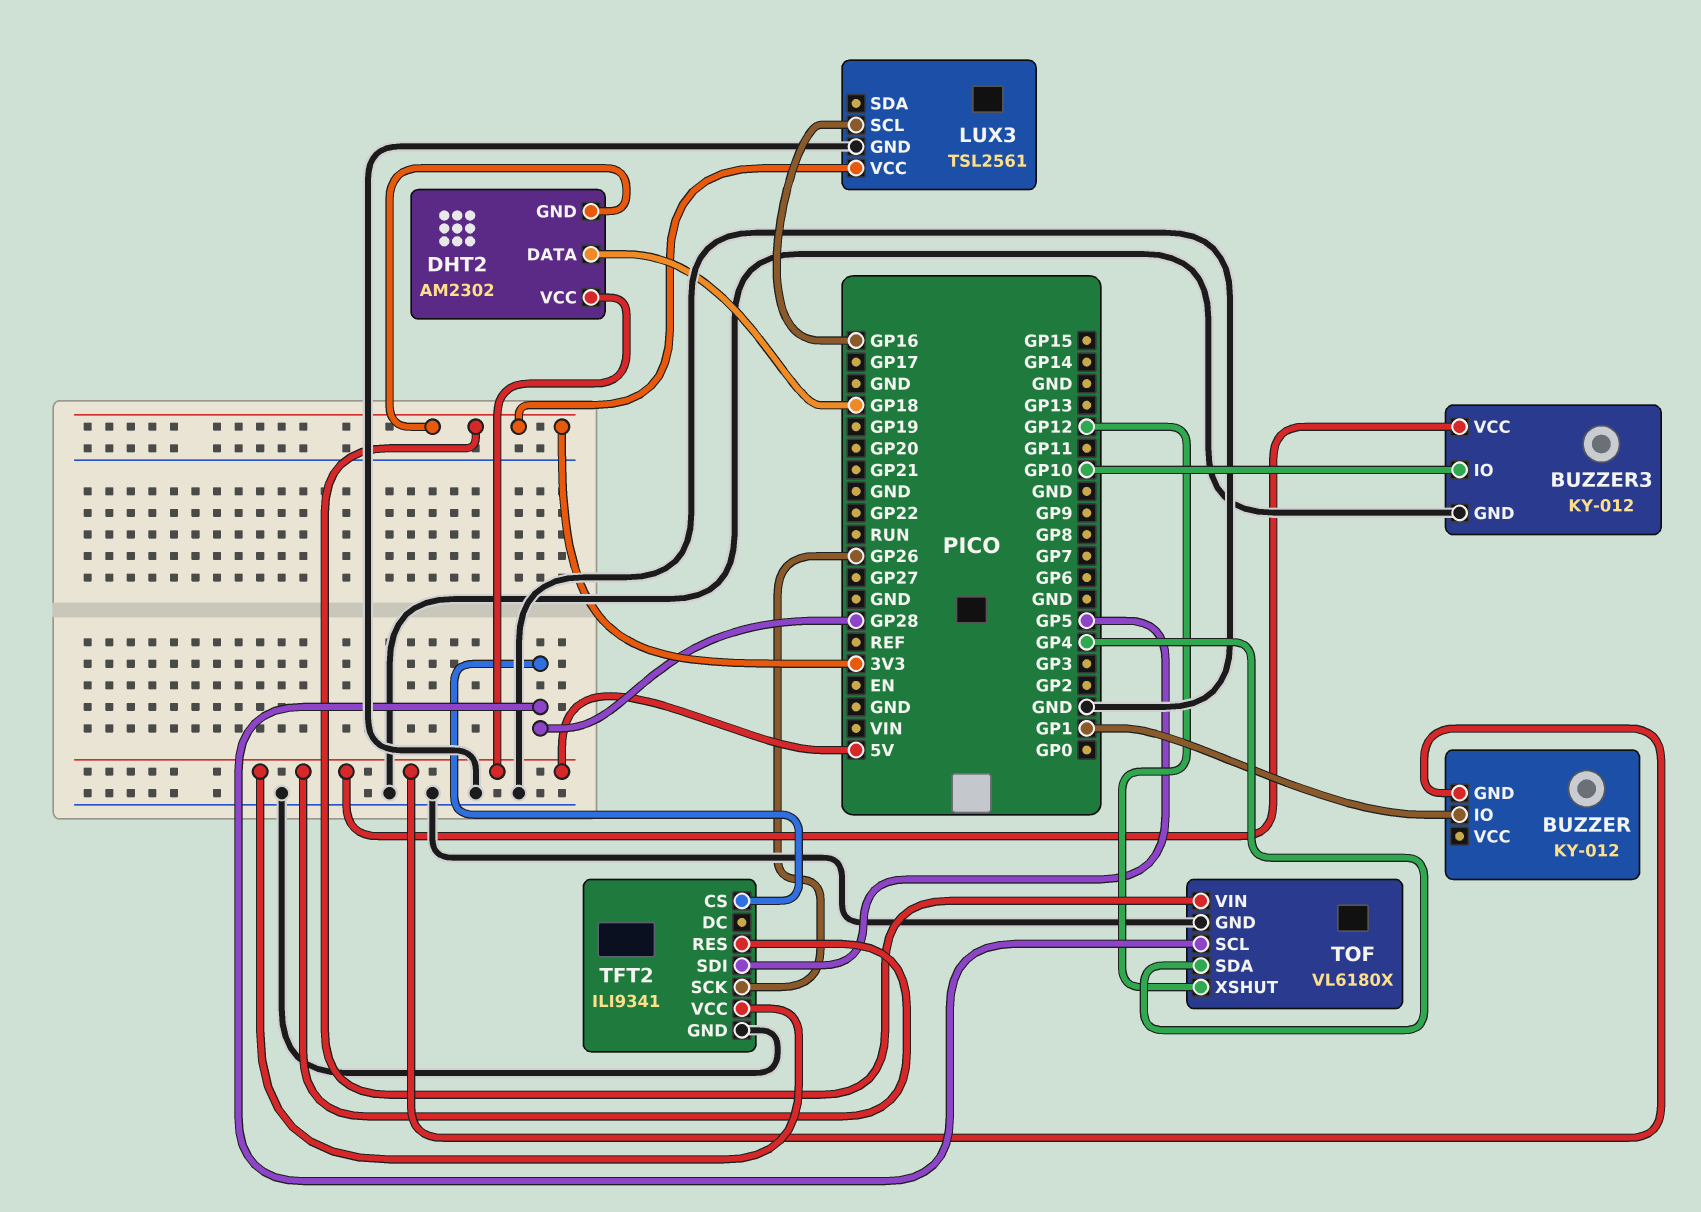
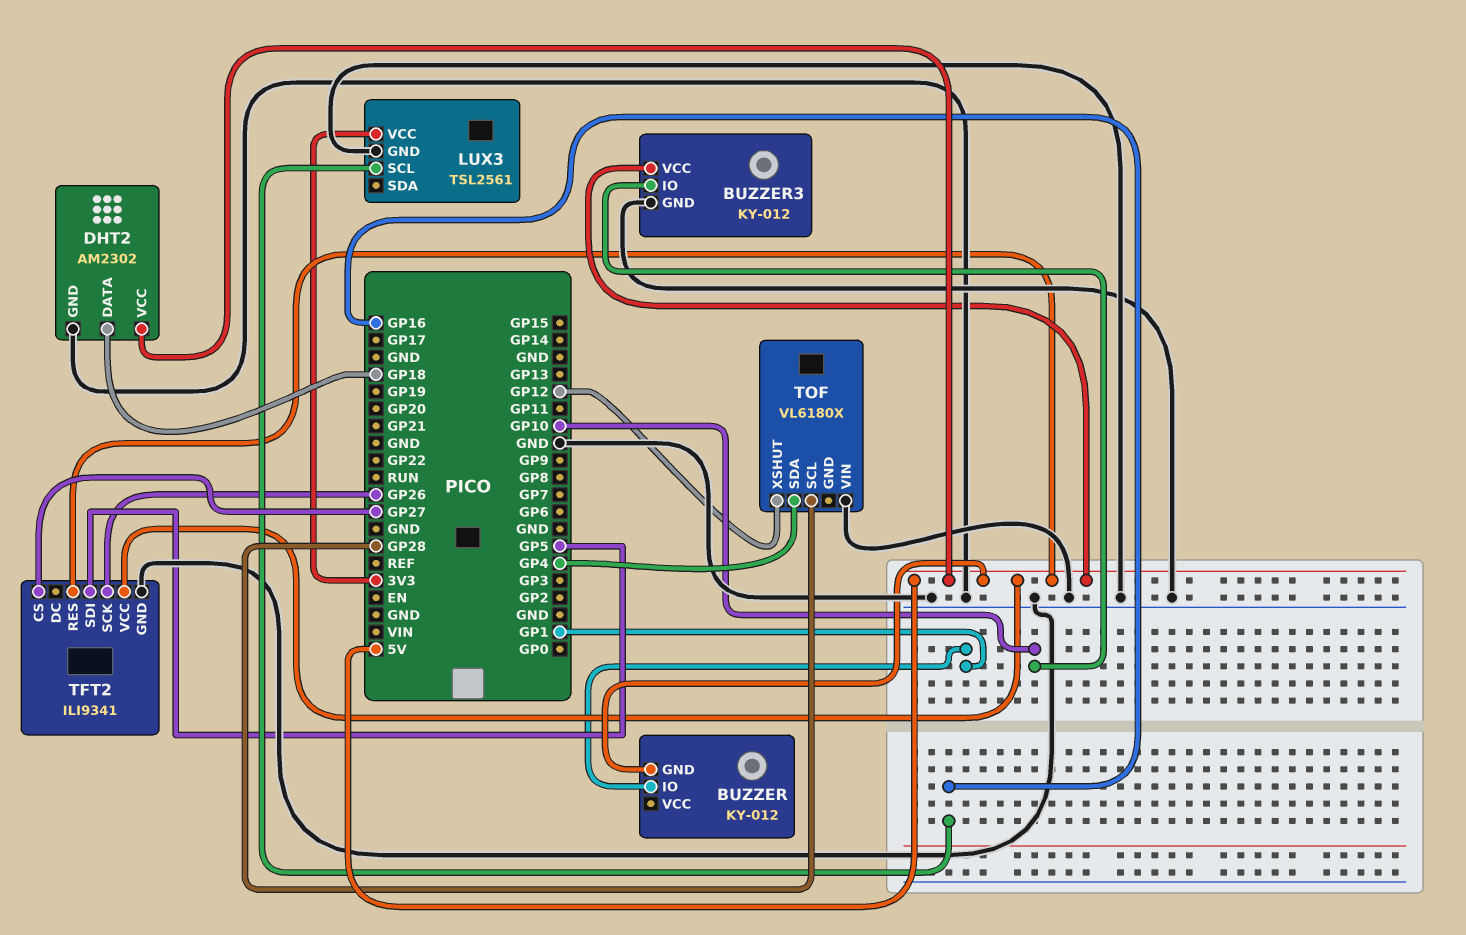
DHT2 pin GND: 3V3 -> GND
TFT2 pin CS: GP28 -> GP27
TOF pin GND: GND -> none
TOF pin VIN: 3V3 -> GND

